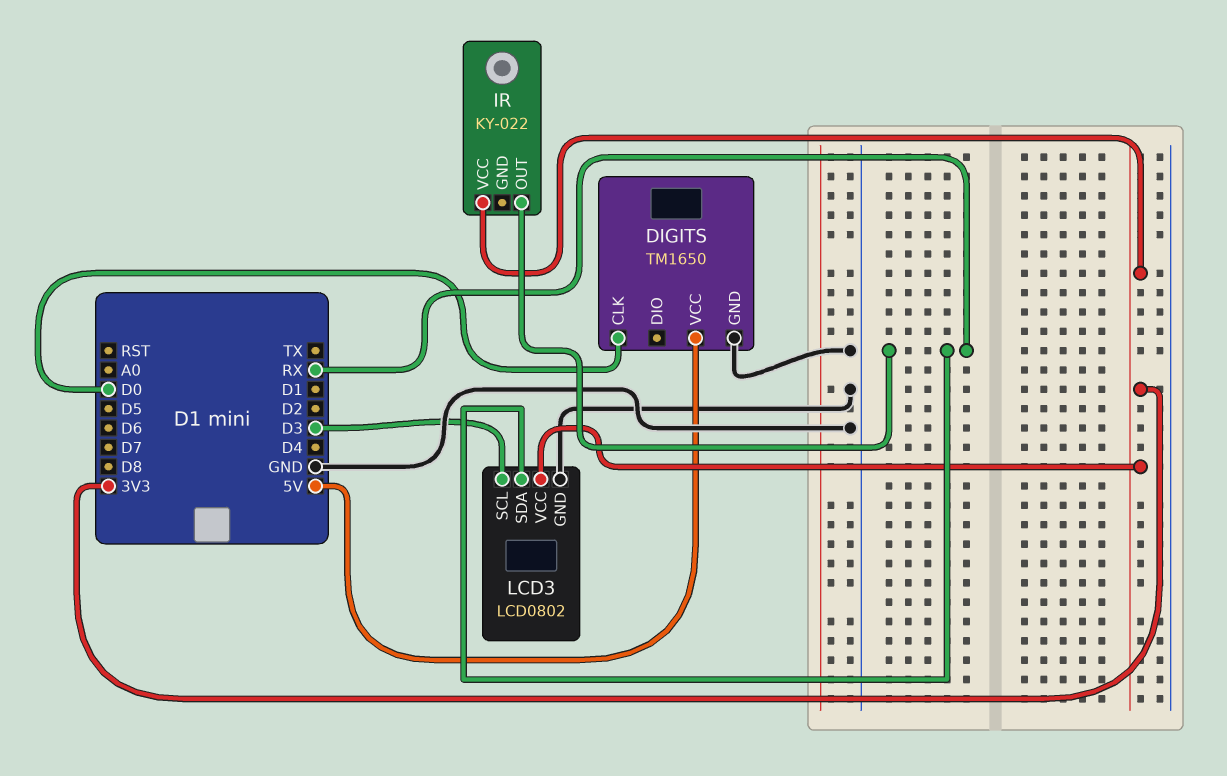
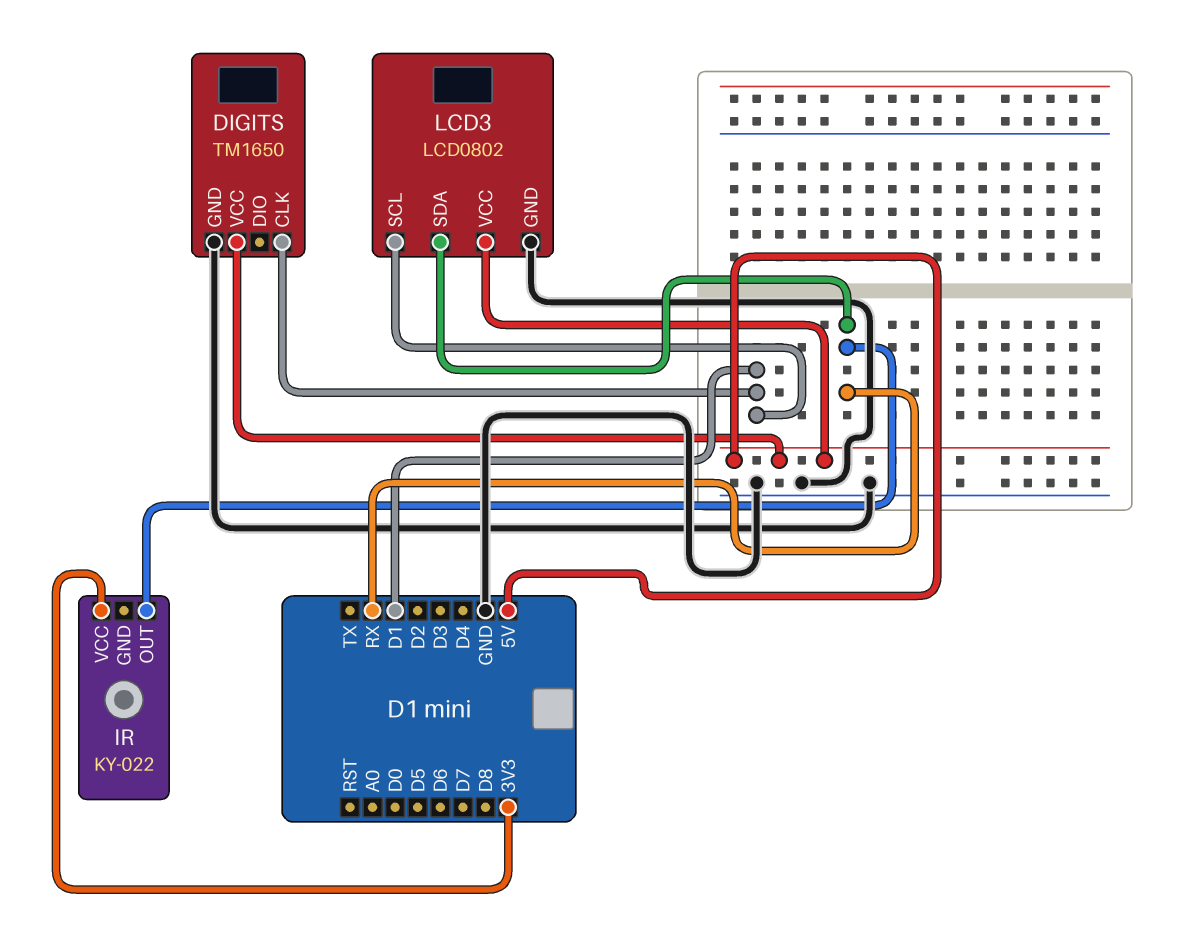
DIGITS pin CLK: D0 -> D1
LCD3 pin SCL: D3 -> D1
LCD3 pin VCC: 3V3 -> 5V

